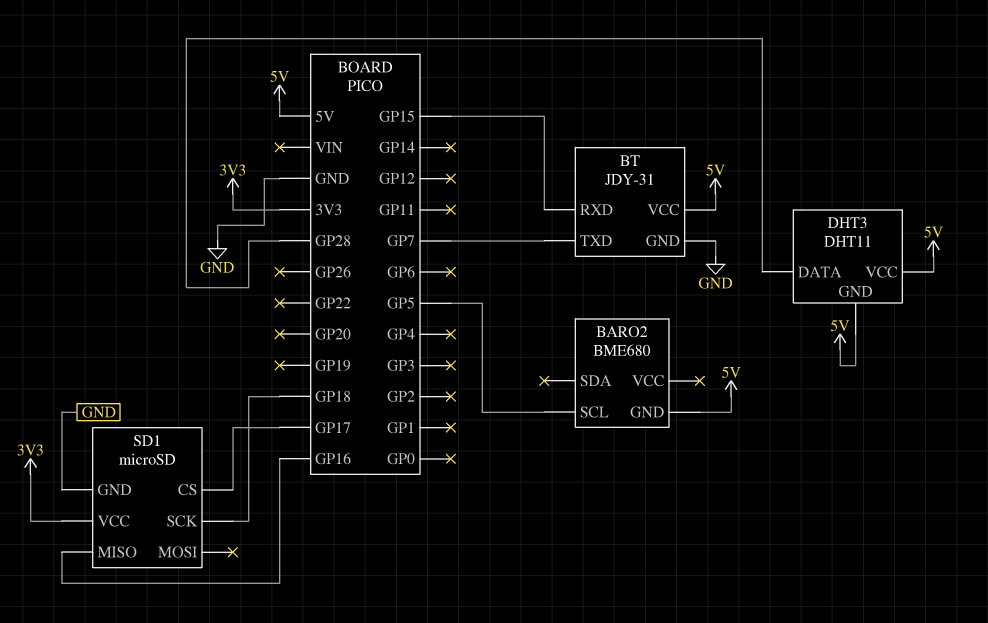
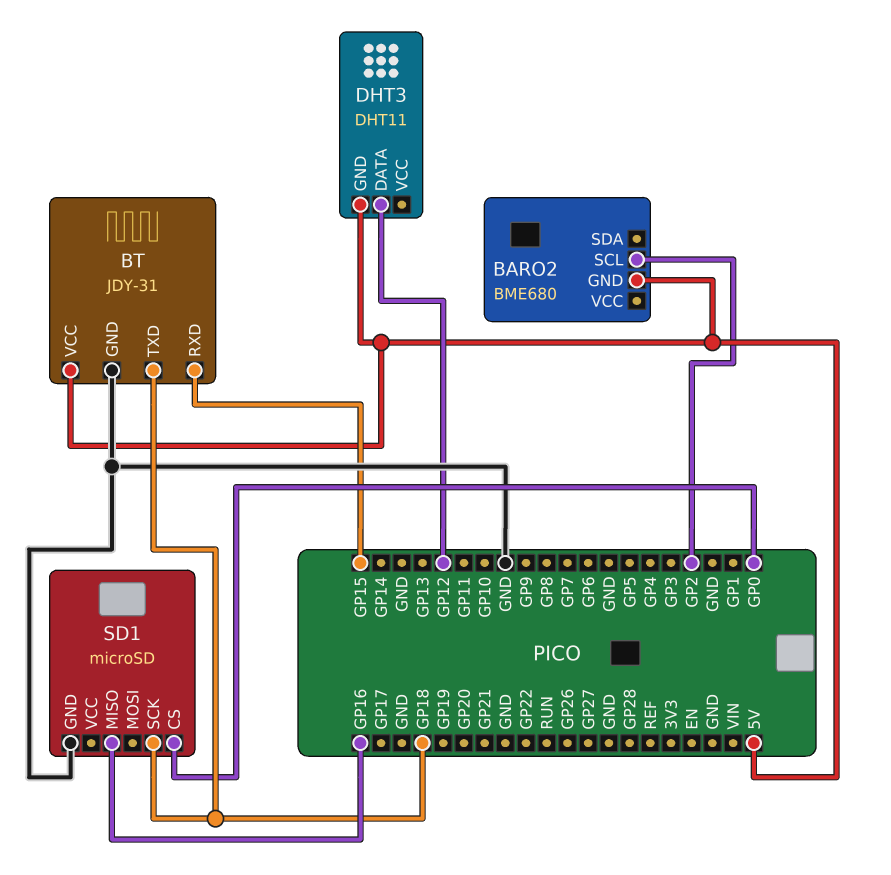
BARO2 pin SCL: GP5 -> GP2
BT pin TXD: GP7 -> GP18
DHT3 pin DATA: GP28 -> GP12
DHT3 pin VCC: 5V -> none
SD1 pin CS: GP17 -> GP0
SD1 pin VCC: 3V3 -> none

